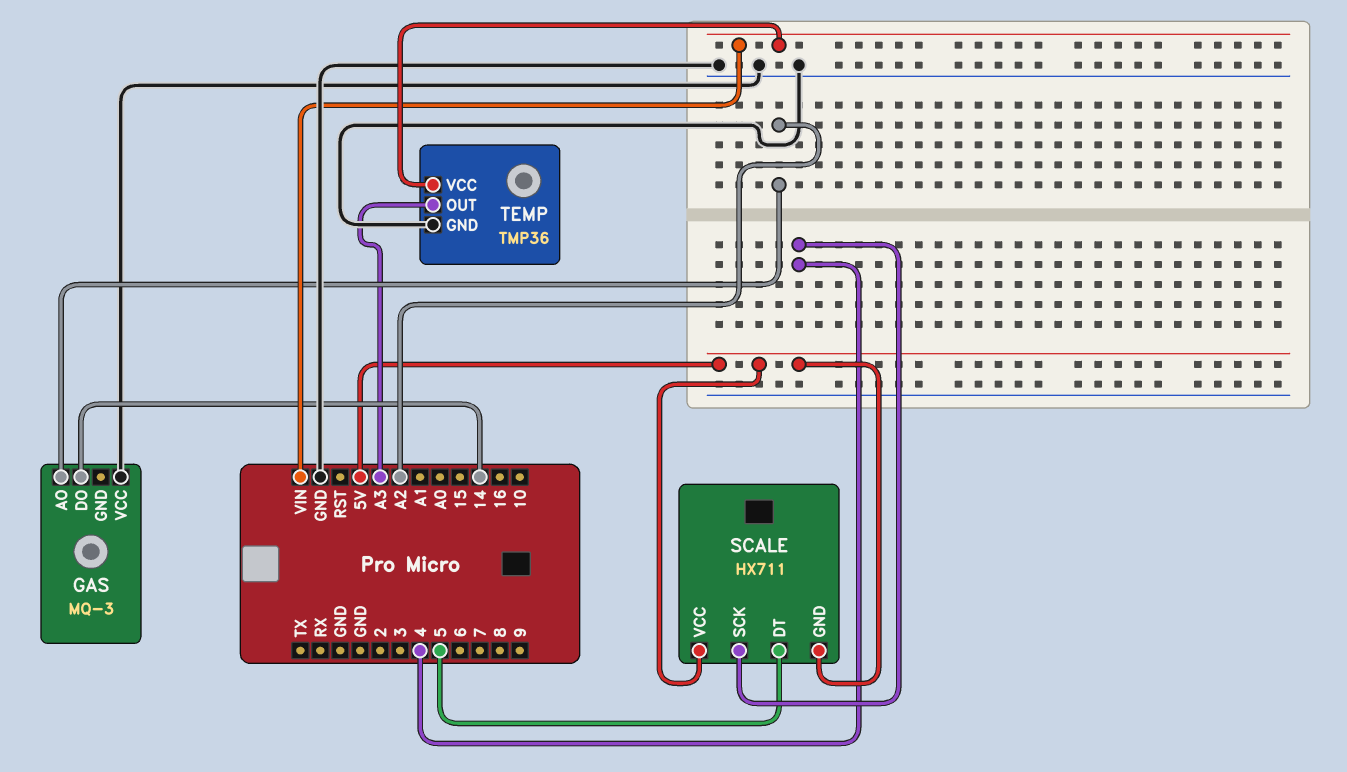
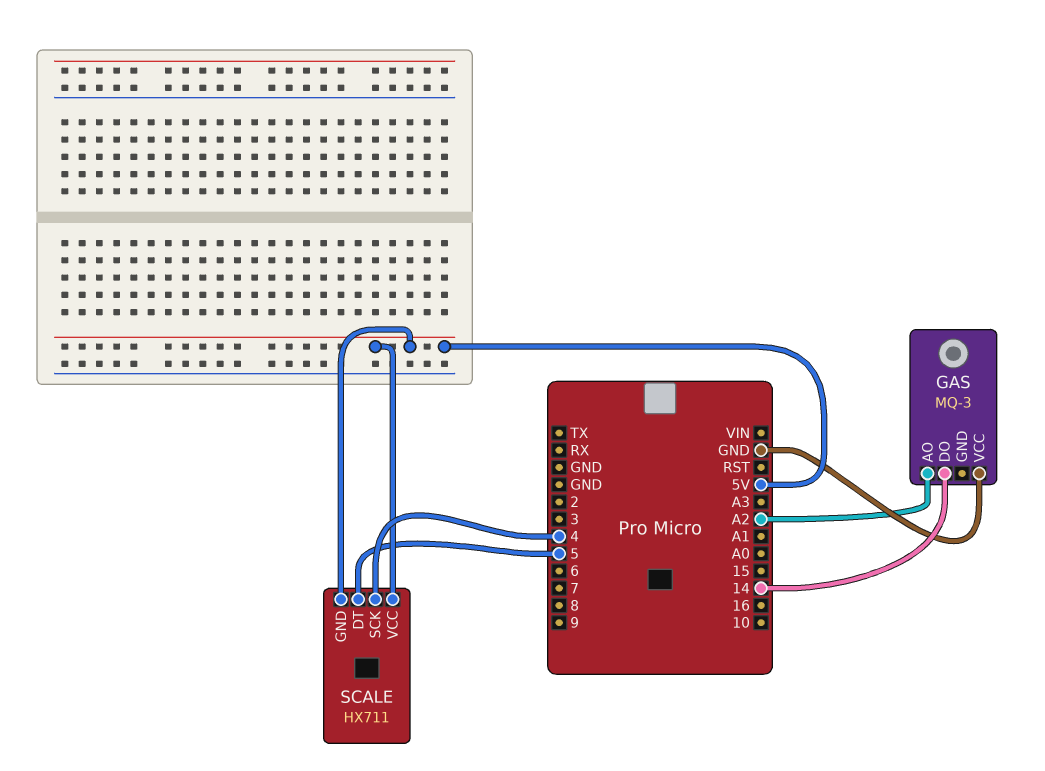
TEMP: TMP36 -> none
TEMP pin GND: GND -> none
TEMP pin OUT: A3 -> none
TEMP pin VCC: VIN -> none

